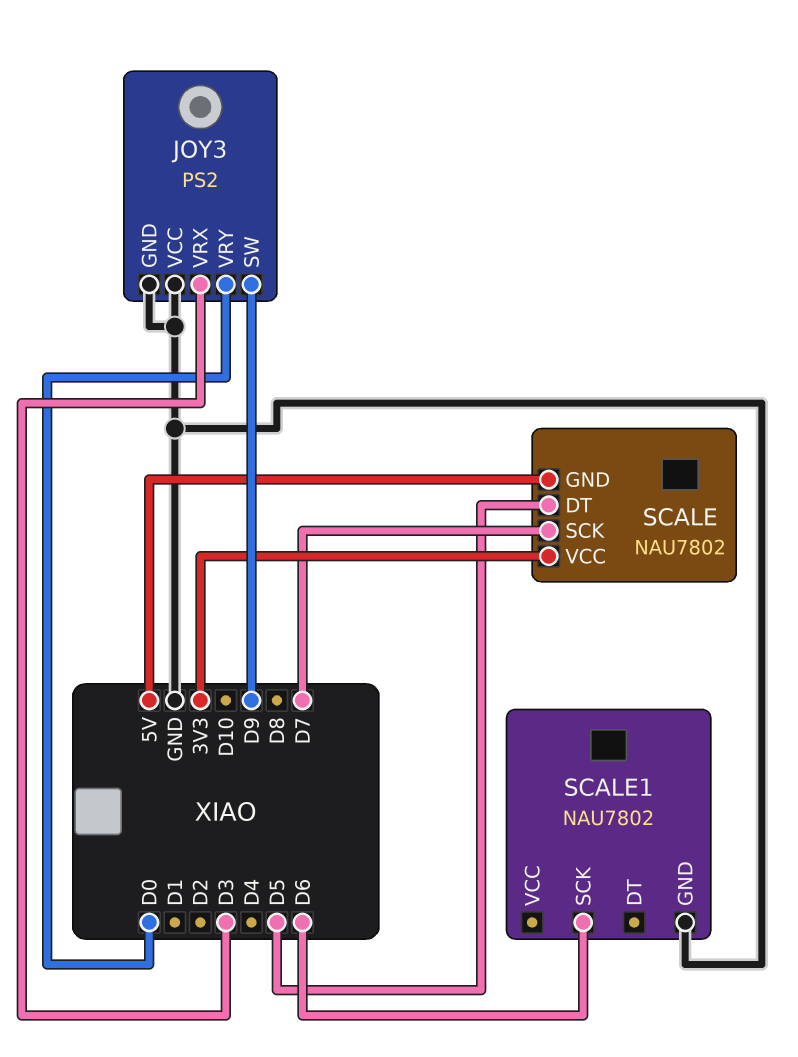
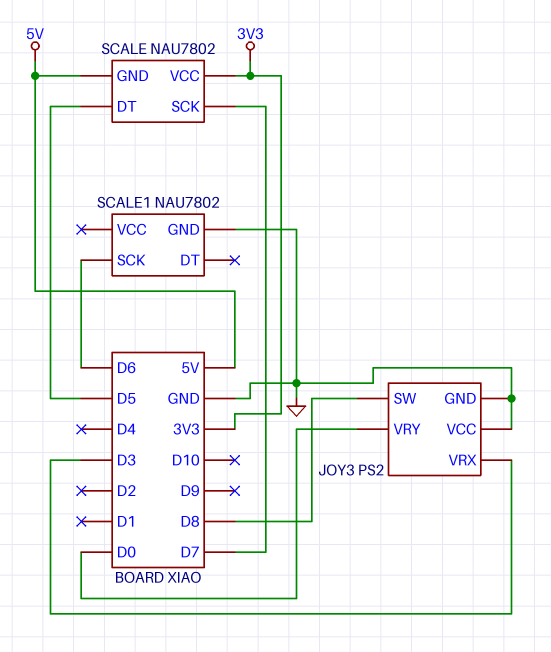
JOY3 pin SW: D9 -> D8

